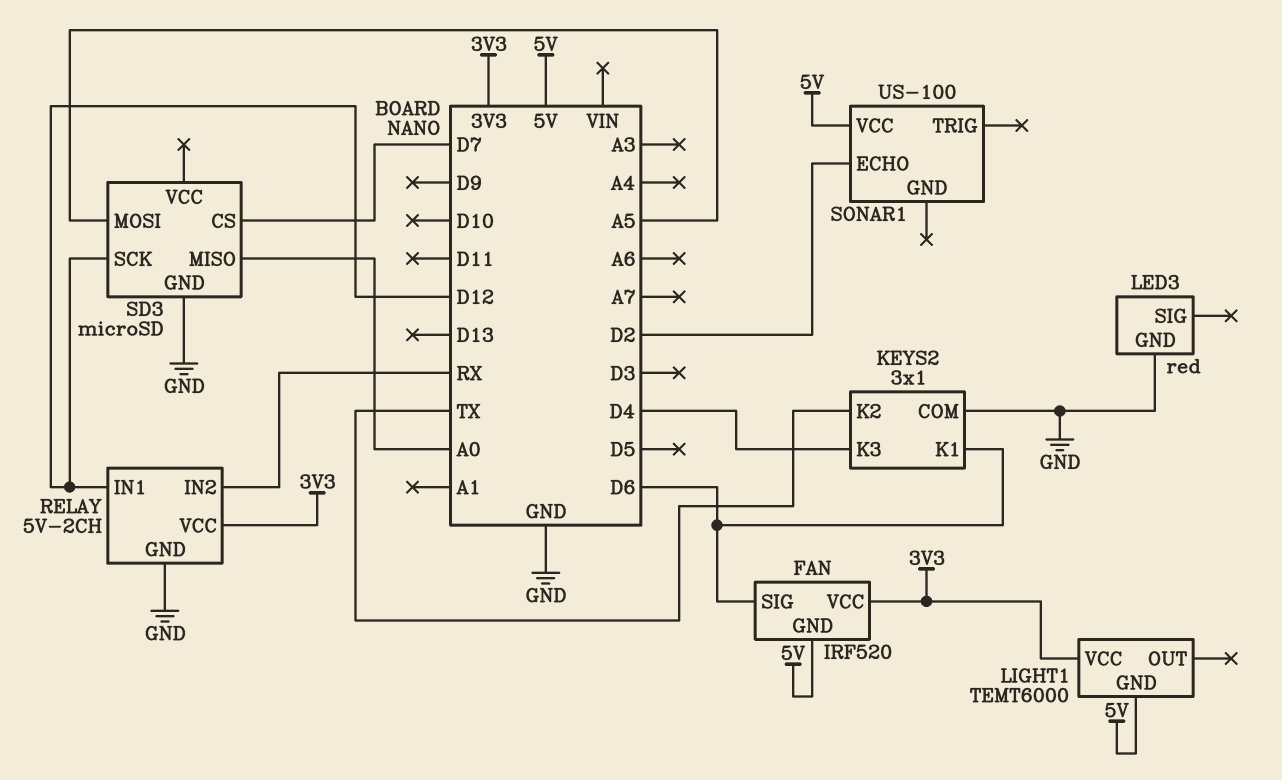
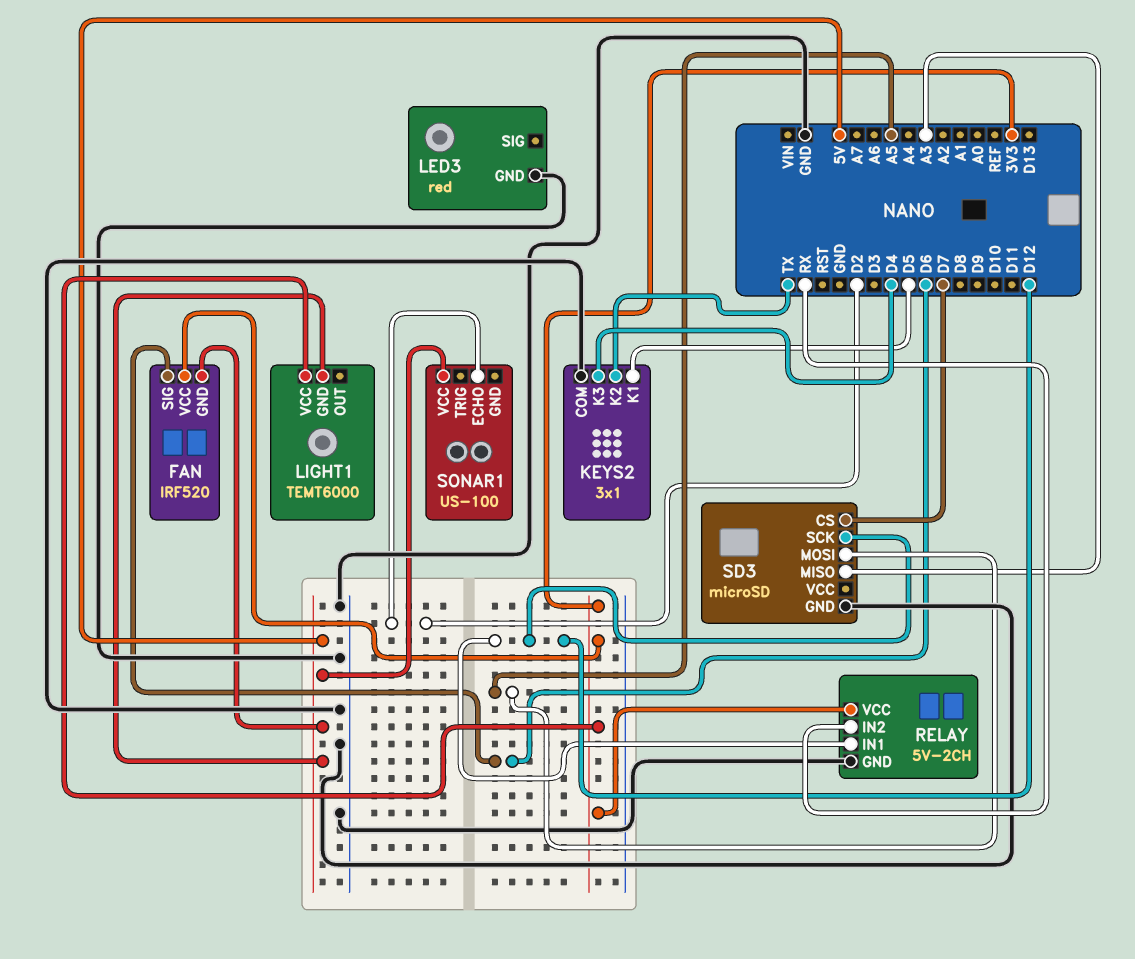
KEYS2 pin K1: D6 -> D5
SD3 pin MISO: A0 -> A3

